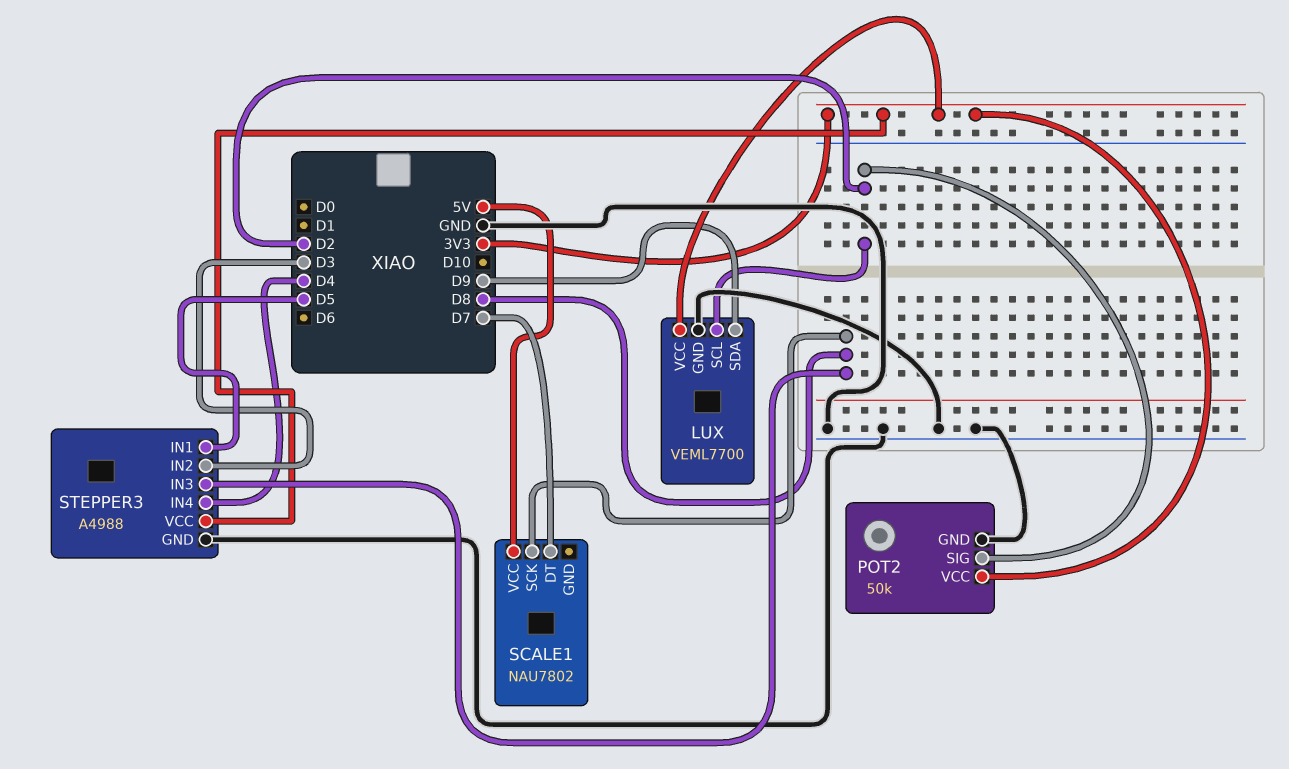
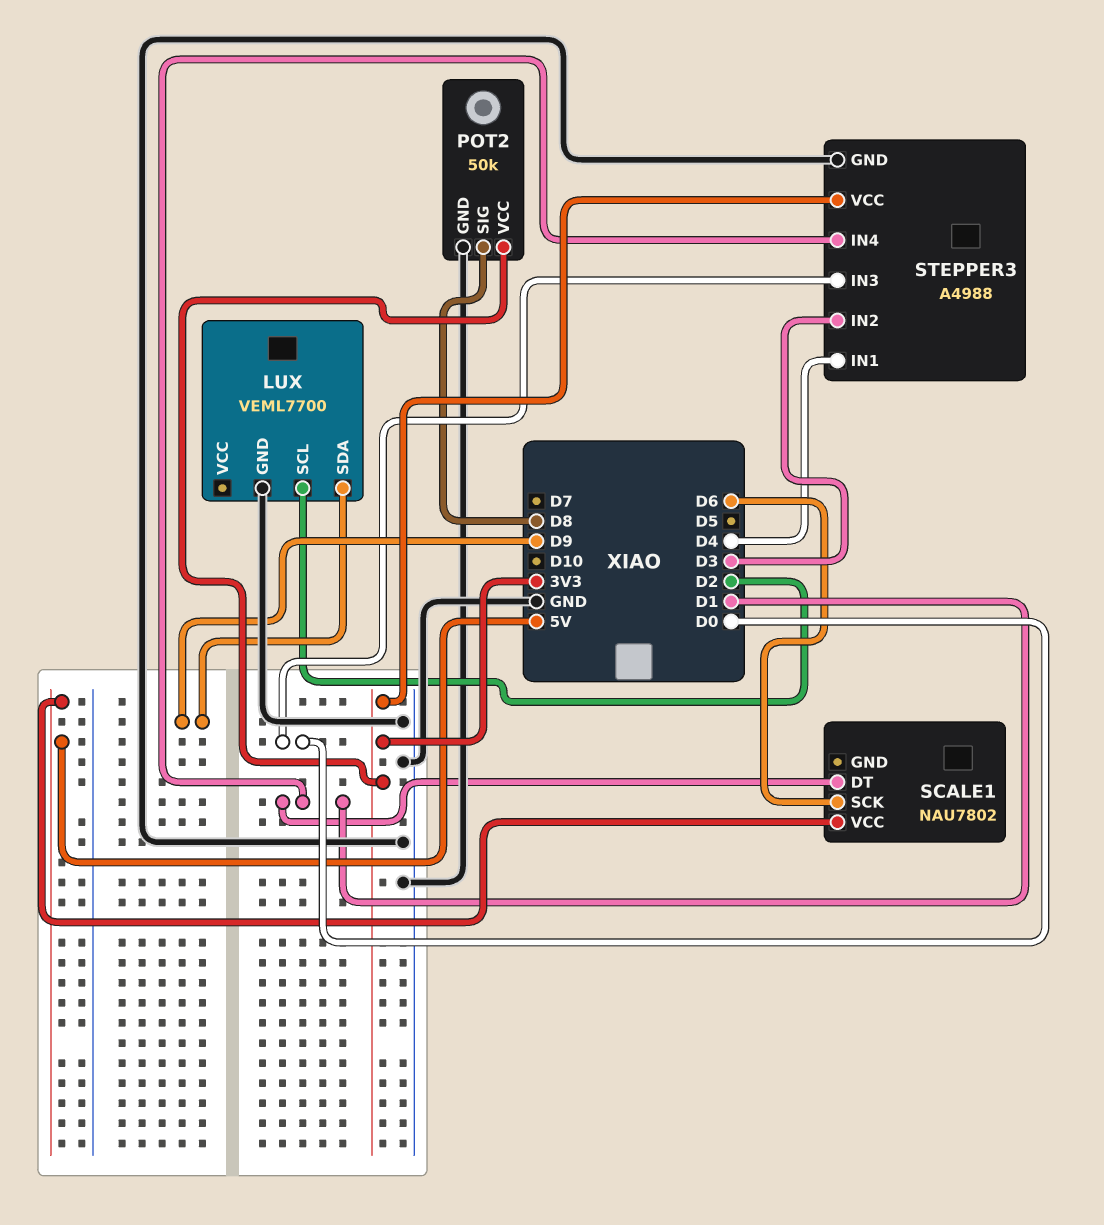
LUX pin VCC: 3V3 -> none
POT2 pin SIG: D2 -> D8
SCALE1 pin DT: D7 -> D1
SCALE1 pin SCK: D8 -> D6
STEPPER3 pin IN1: D5 -> D4
STEPPER3 pin IN3: D8 -> D0
STEPPER3 pin IN4: D4 -> D1

